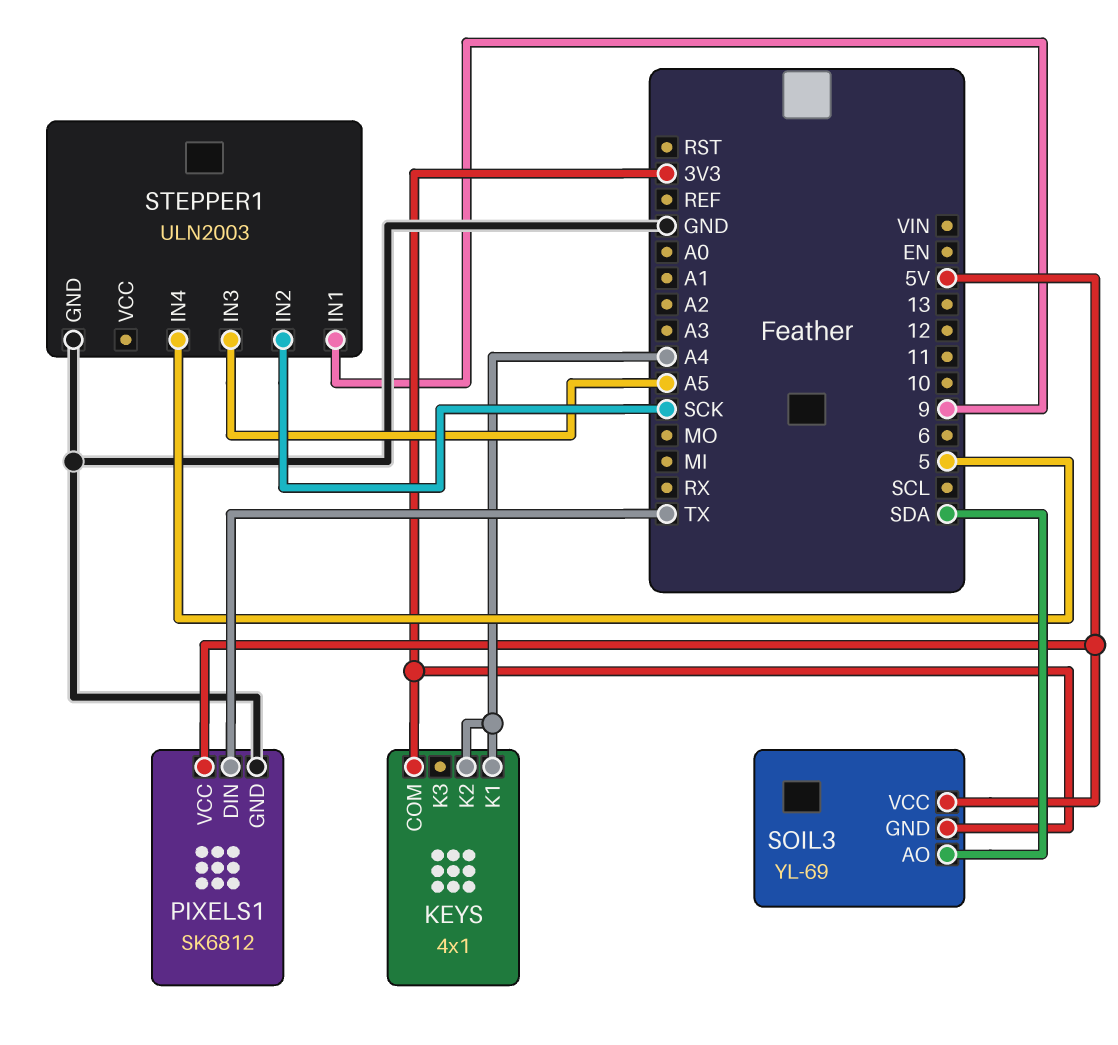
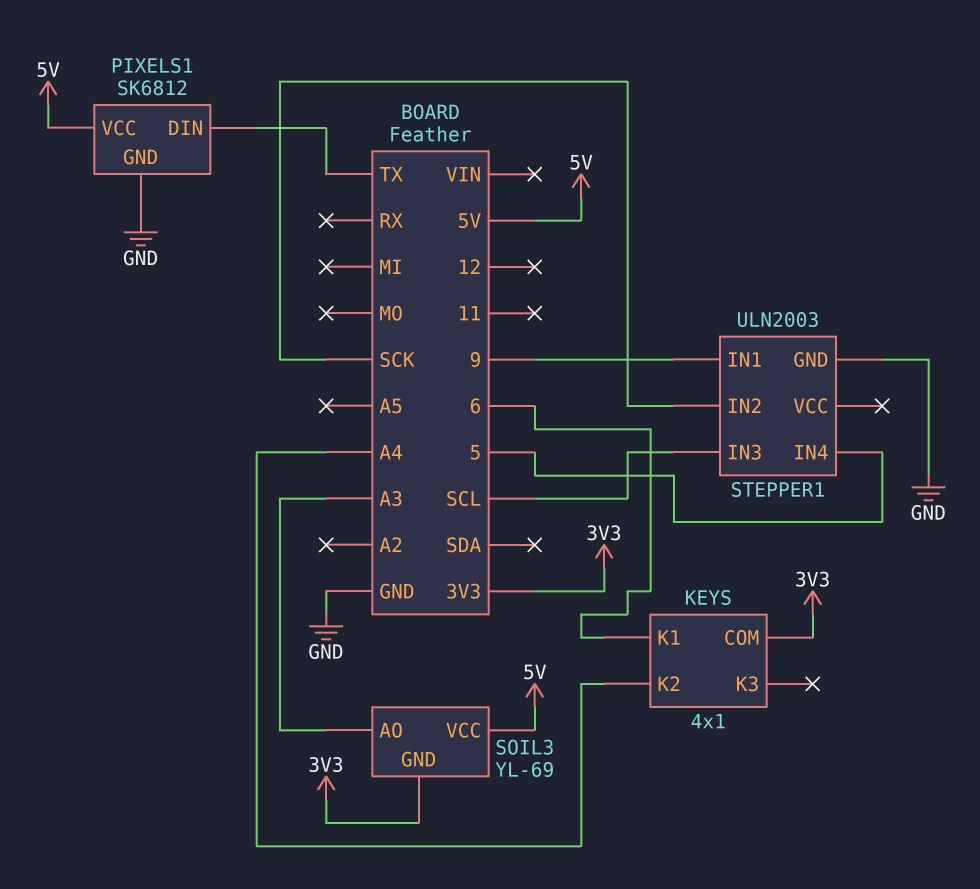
KEYS pin K1: A4 -> 6
SOIL3 pin AO: SDA -> A3
STEPPER1 pin IN3: A5 -> SCL

